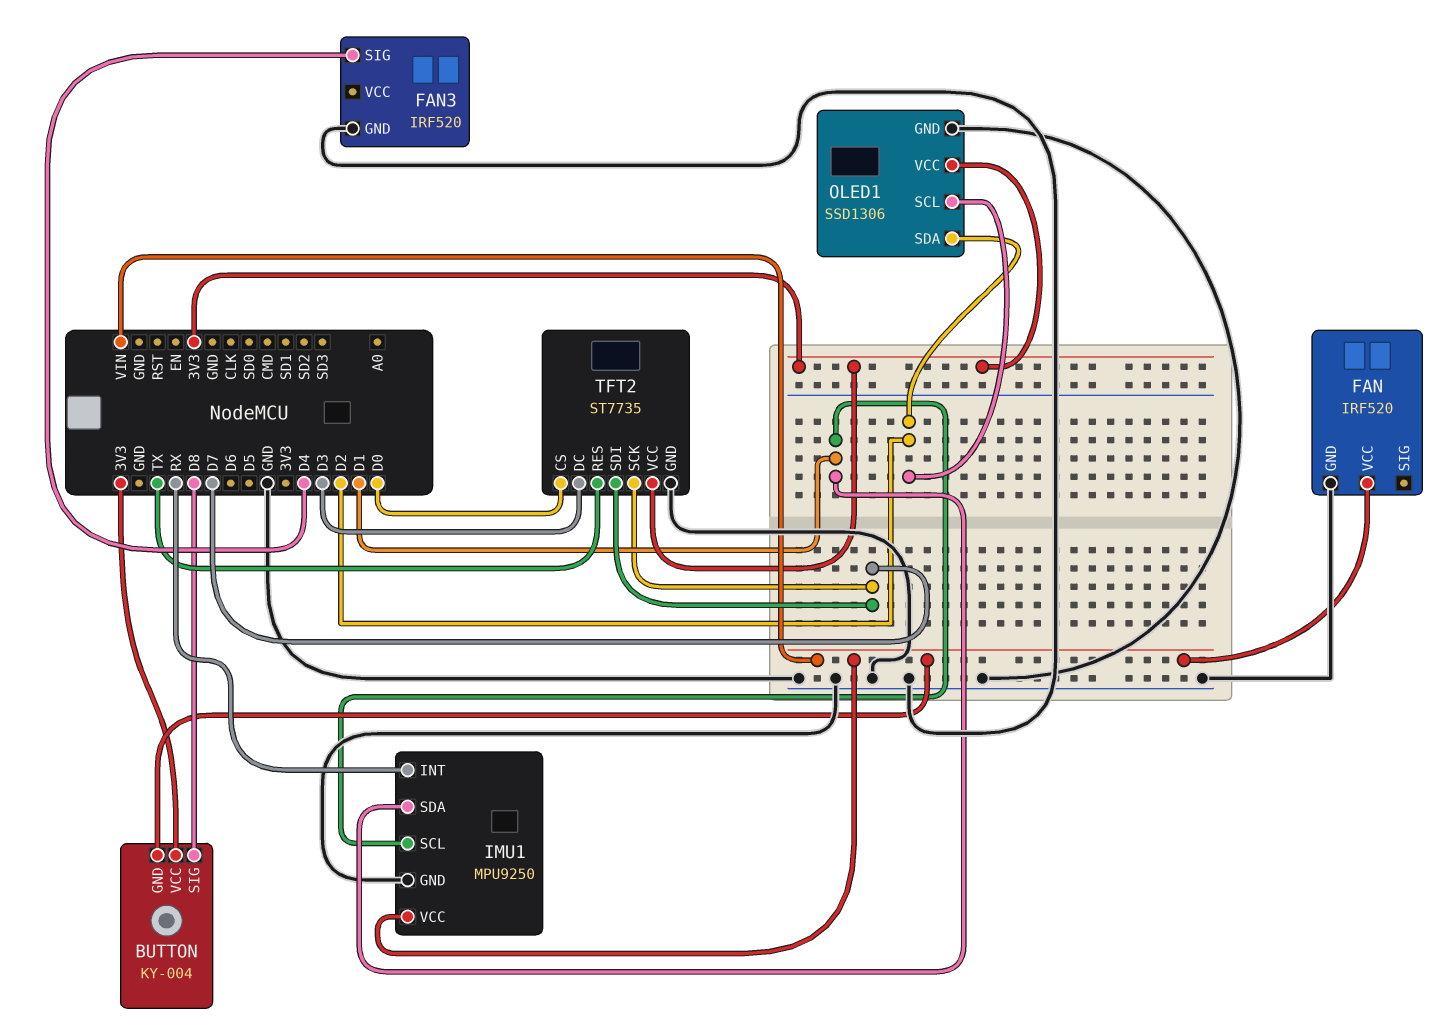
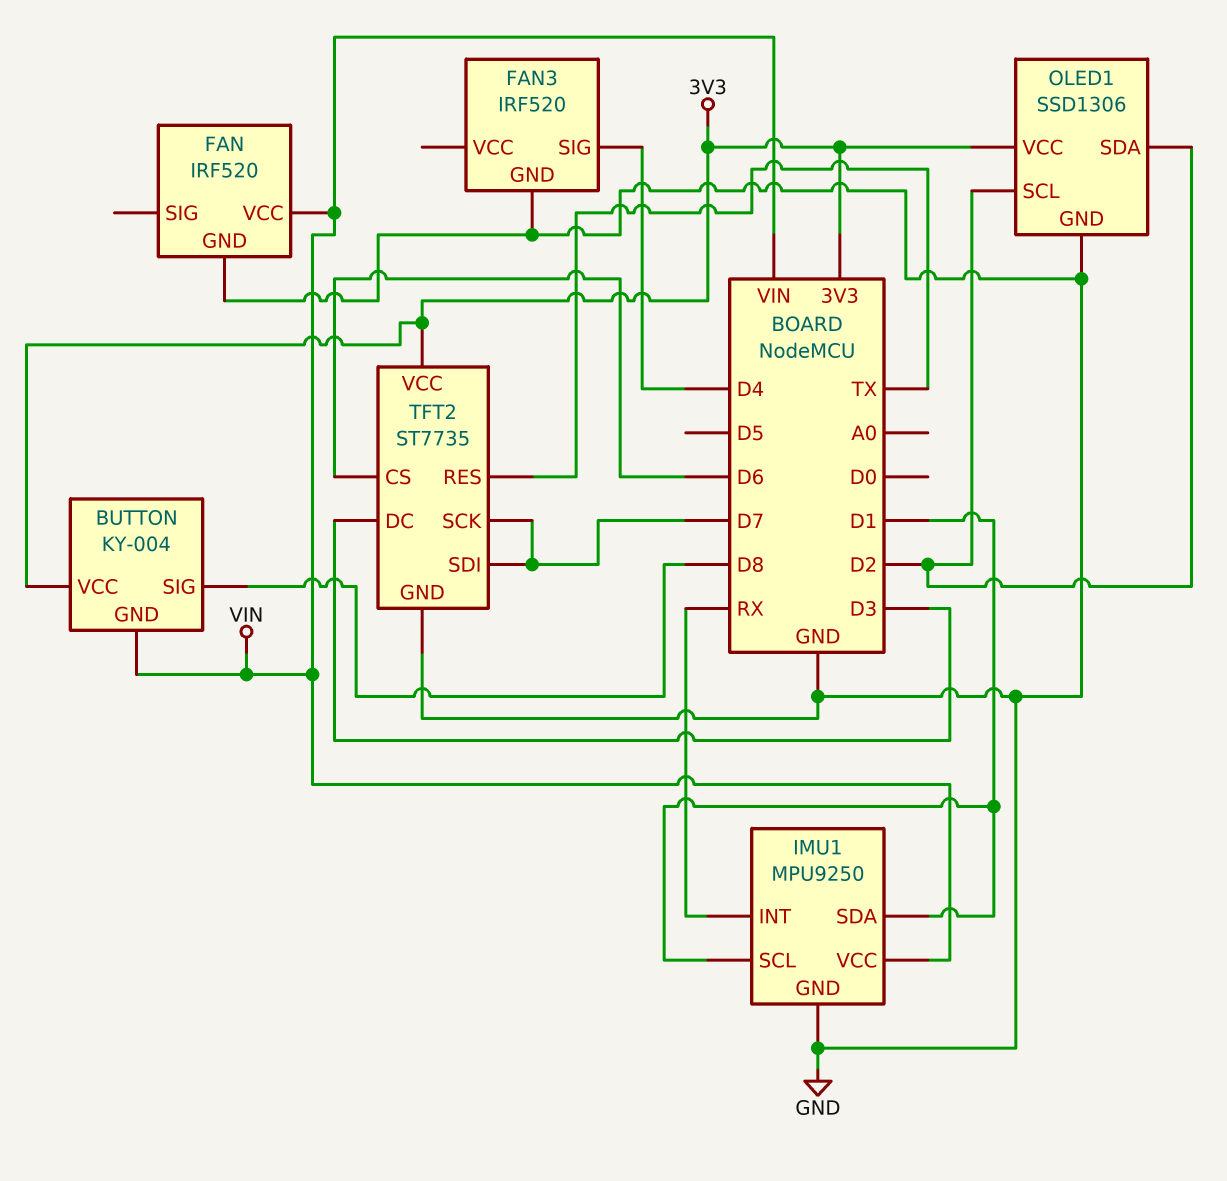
TFT2 pin CS: D0 -> D6

